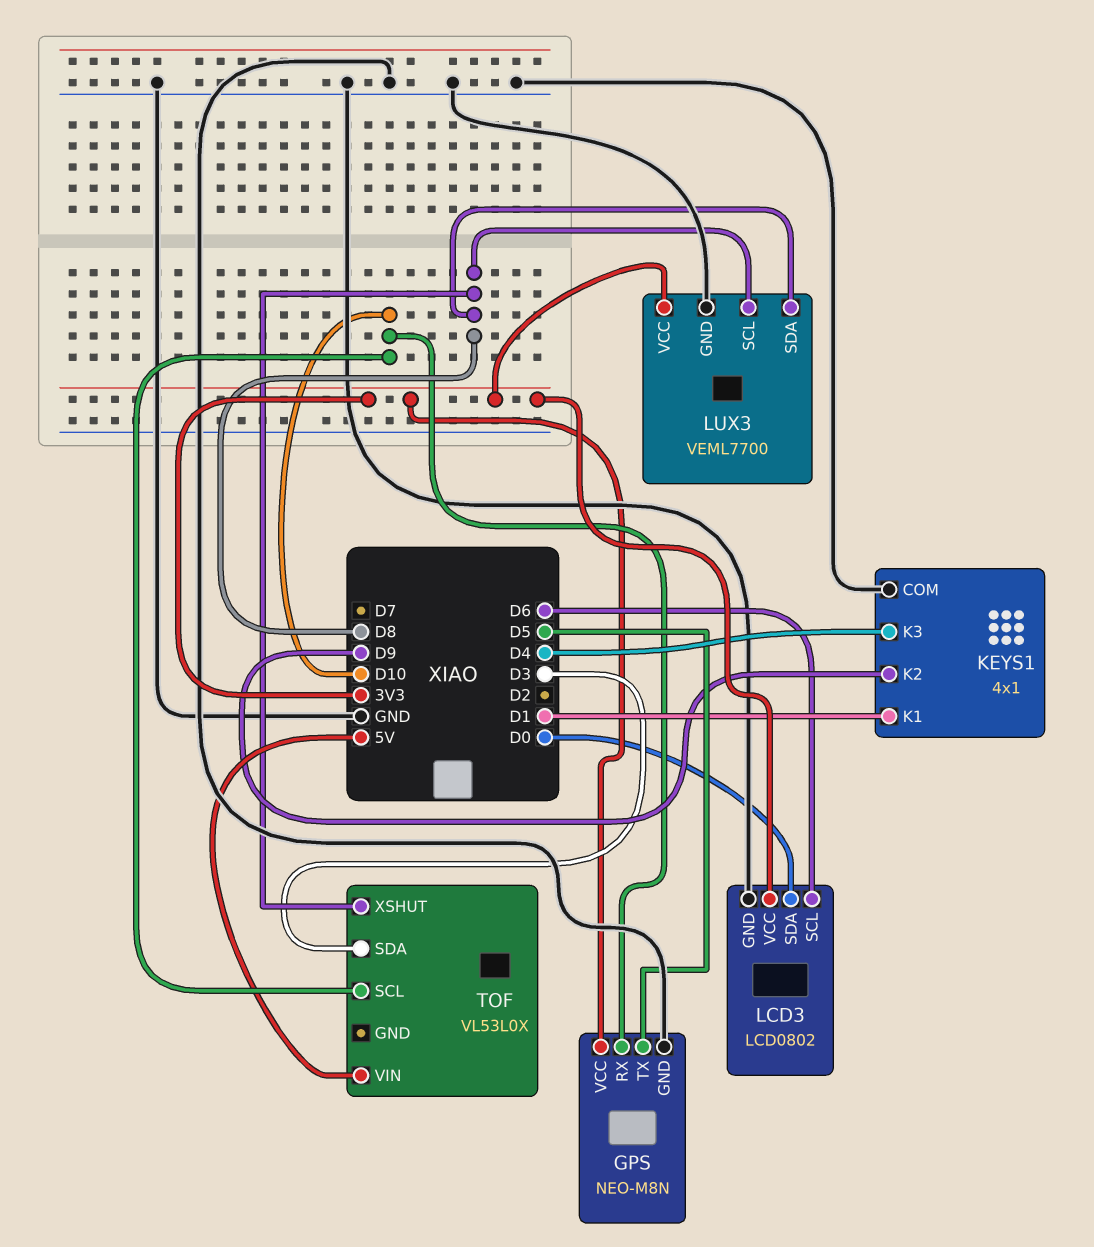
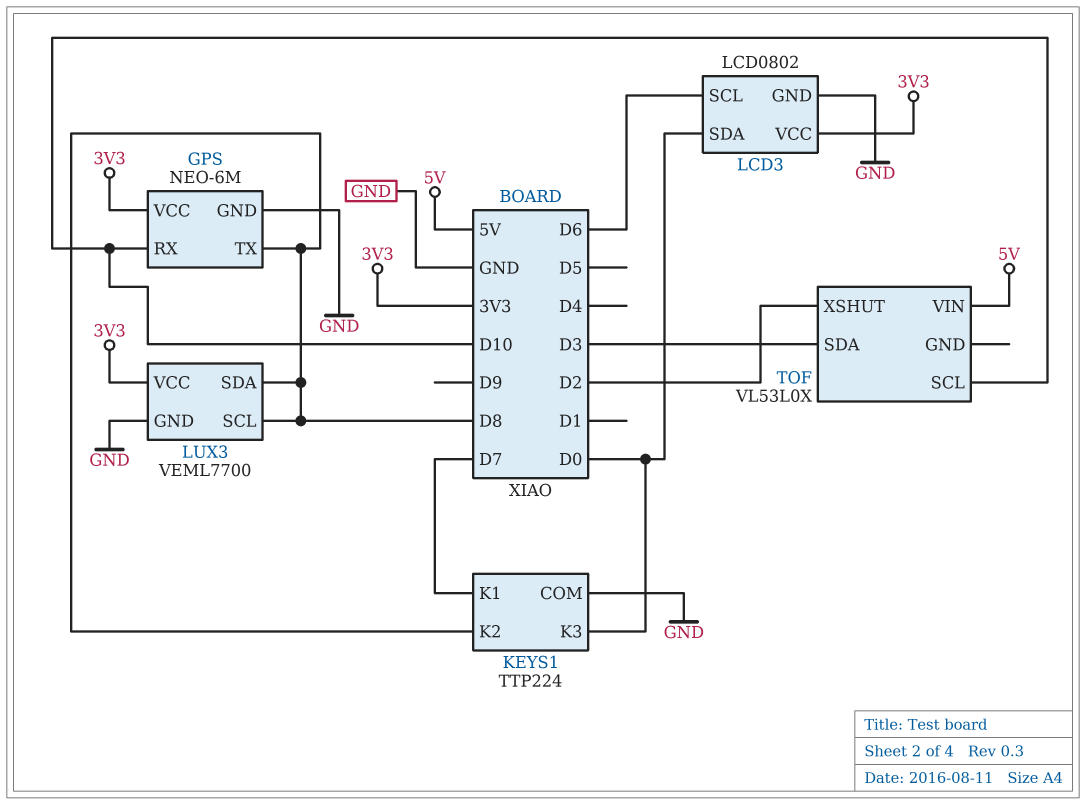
GPS: NEO-M8N -> NEO-6M
GPS pin TX: D5 -> D8
KEYS1: 4x1 -> TTP224
KEYS1 pin K1: D1 -> D7
KEYS1 pin K2: D9 -> D8
KEYS1 pin K3: D4 -> D0
TOF pin XSHUT: D8 -> D2

